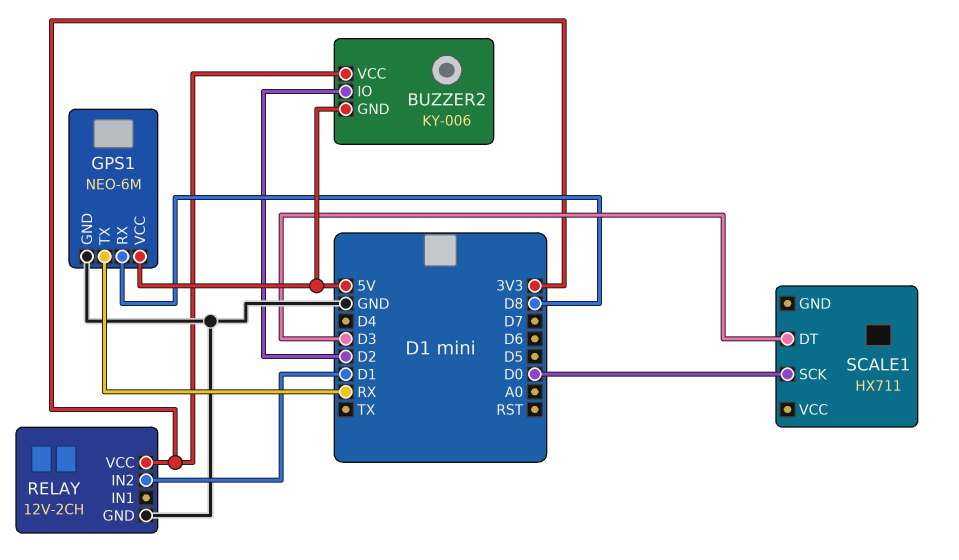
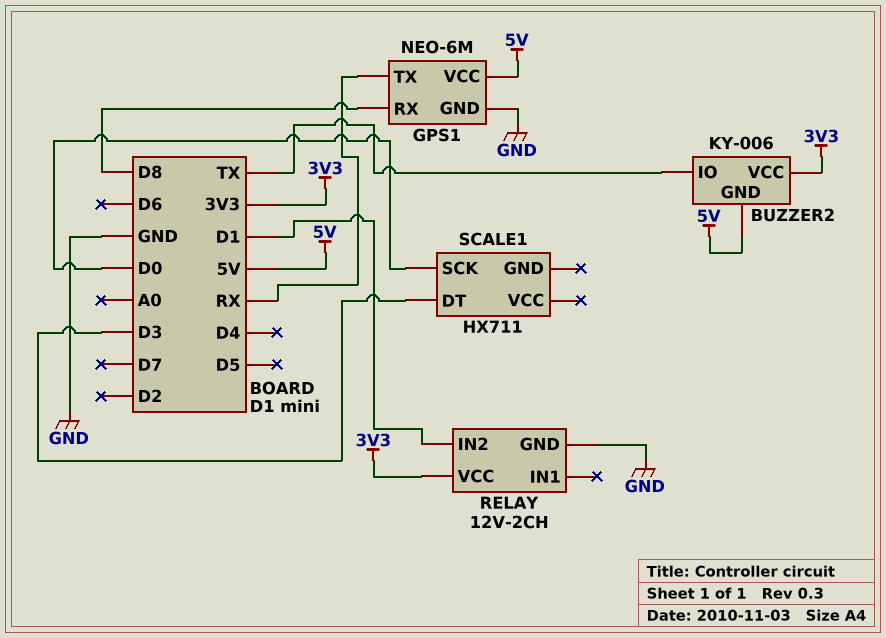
BUZZER2 pin IO: D2 -> TX

